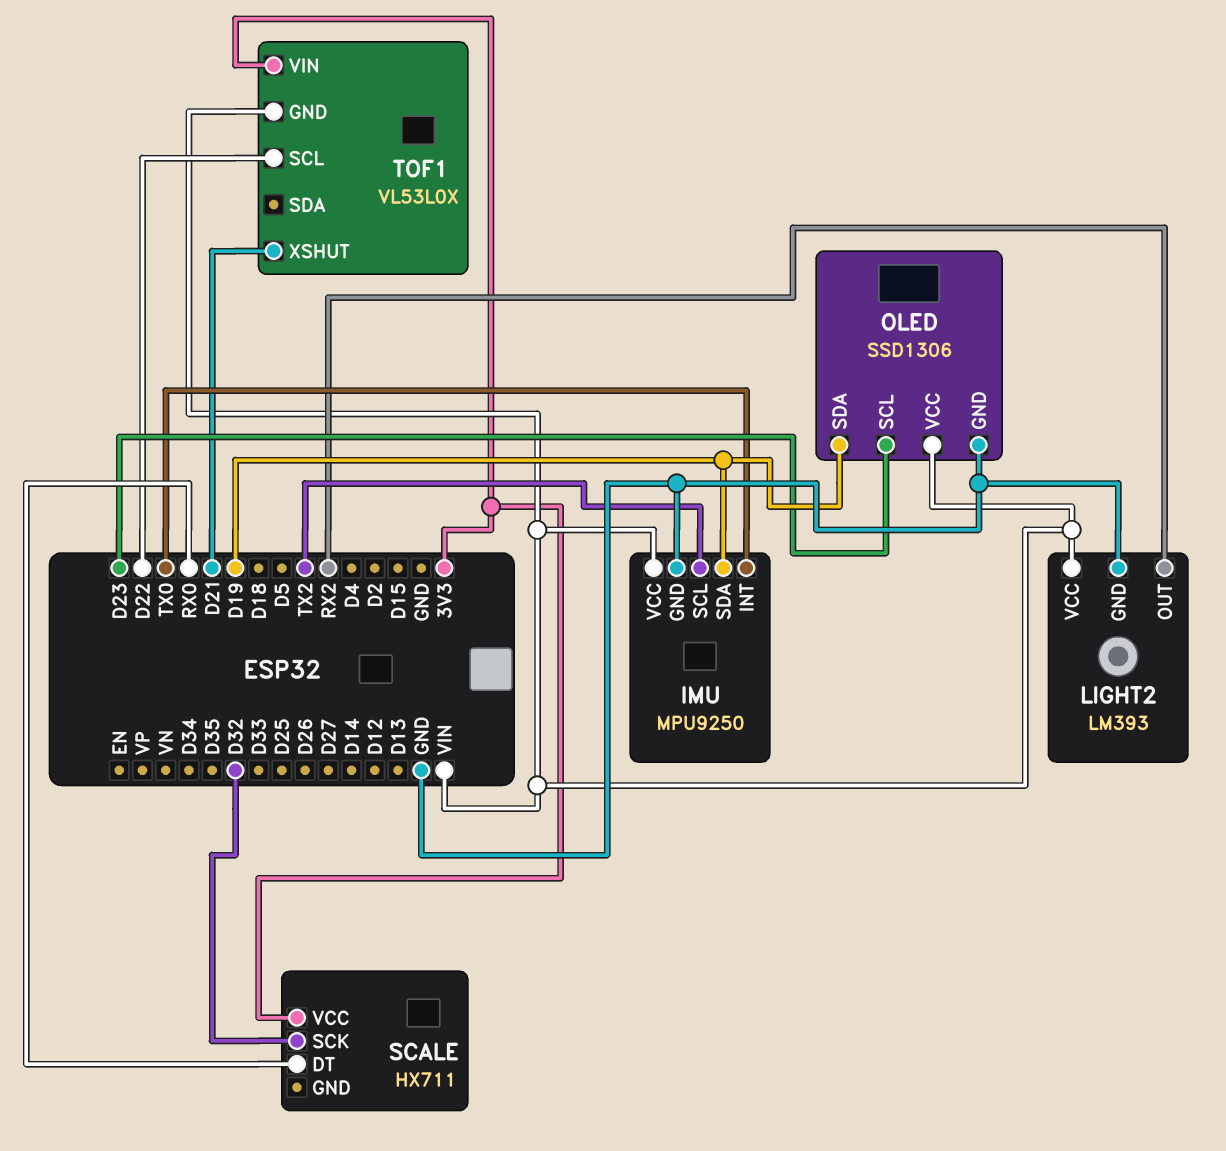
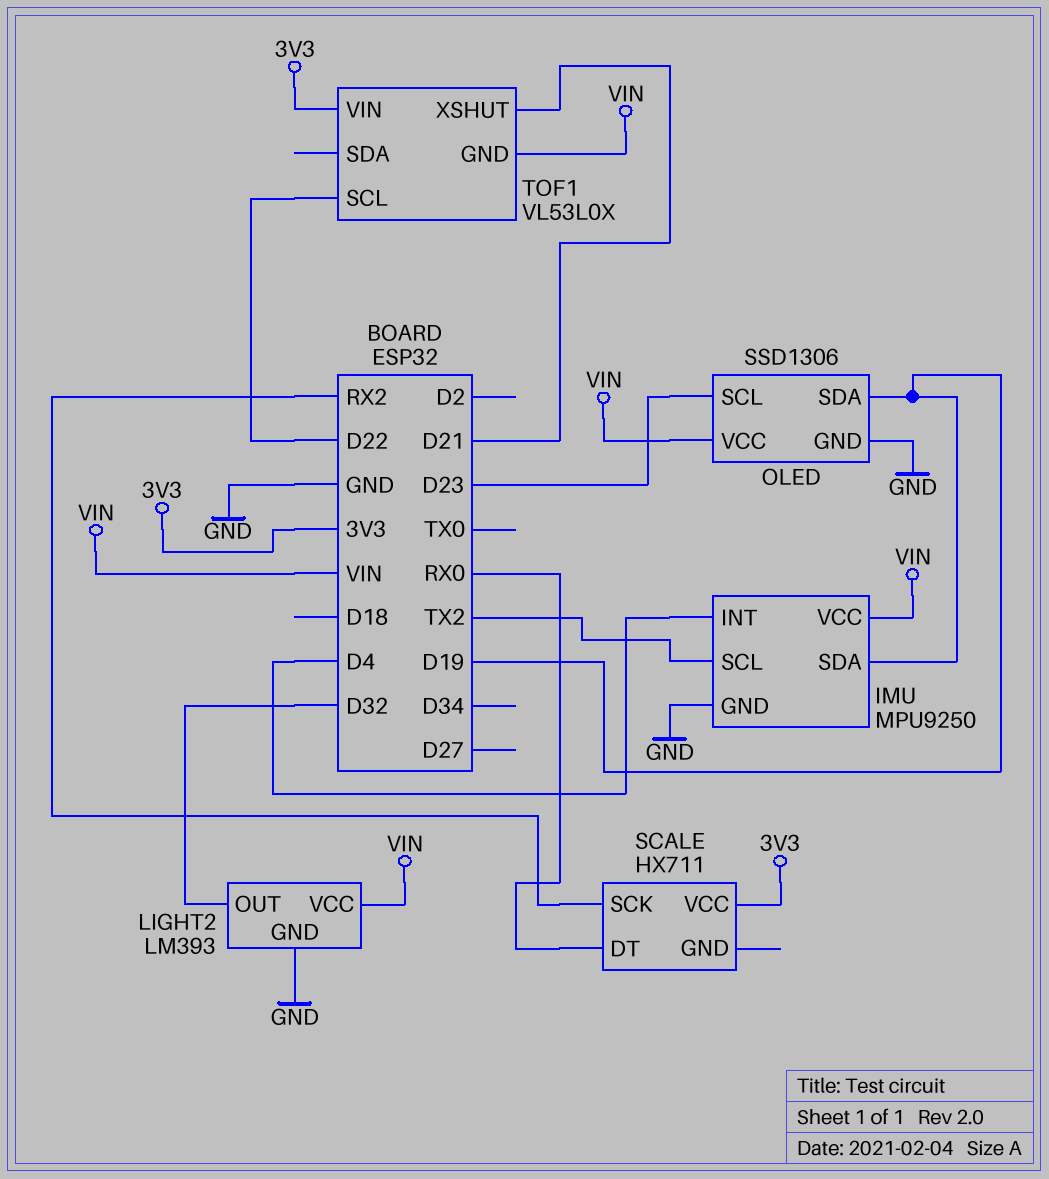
IMU pin INT: TX0 -> D4
LIGHT2 pin OUT: RX2 -> D32
SCALE pin SCK: D32 -> RX2

